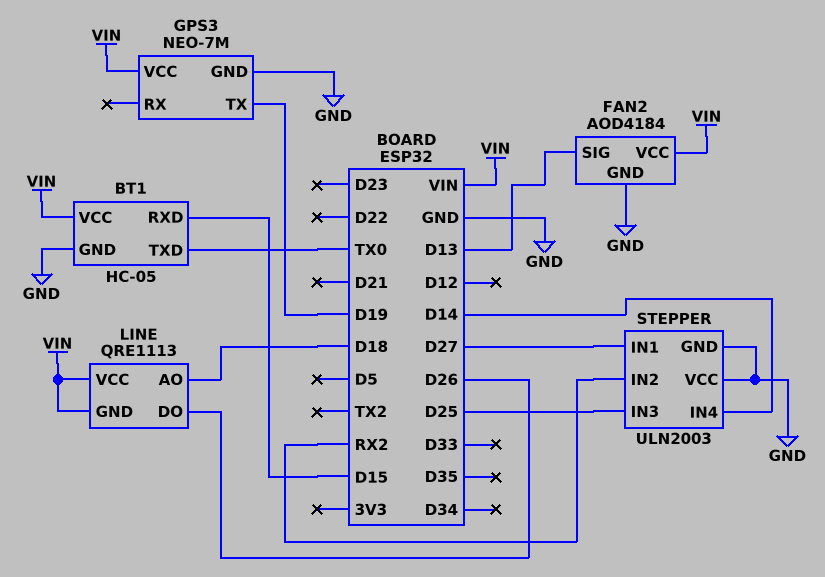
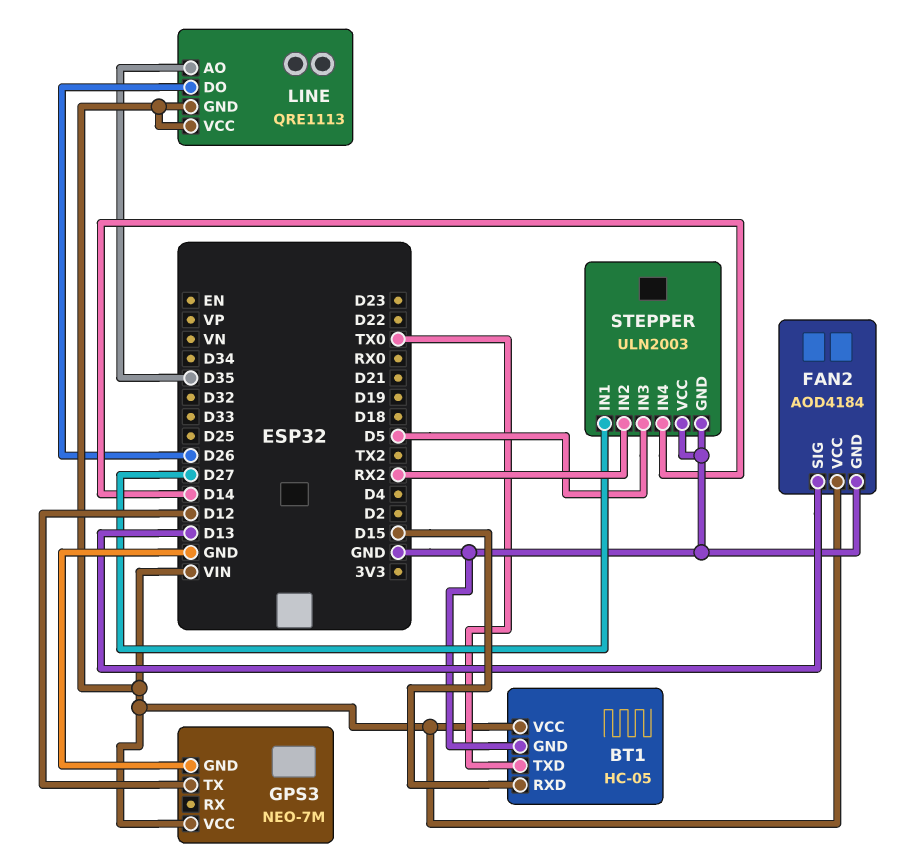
GPS3 pin TX: D19 -> D12
LINE pin AO: D18 -> D35
STEPPER pin IN3: D25 -> D5

